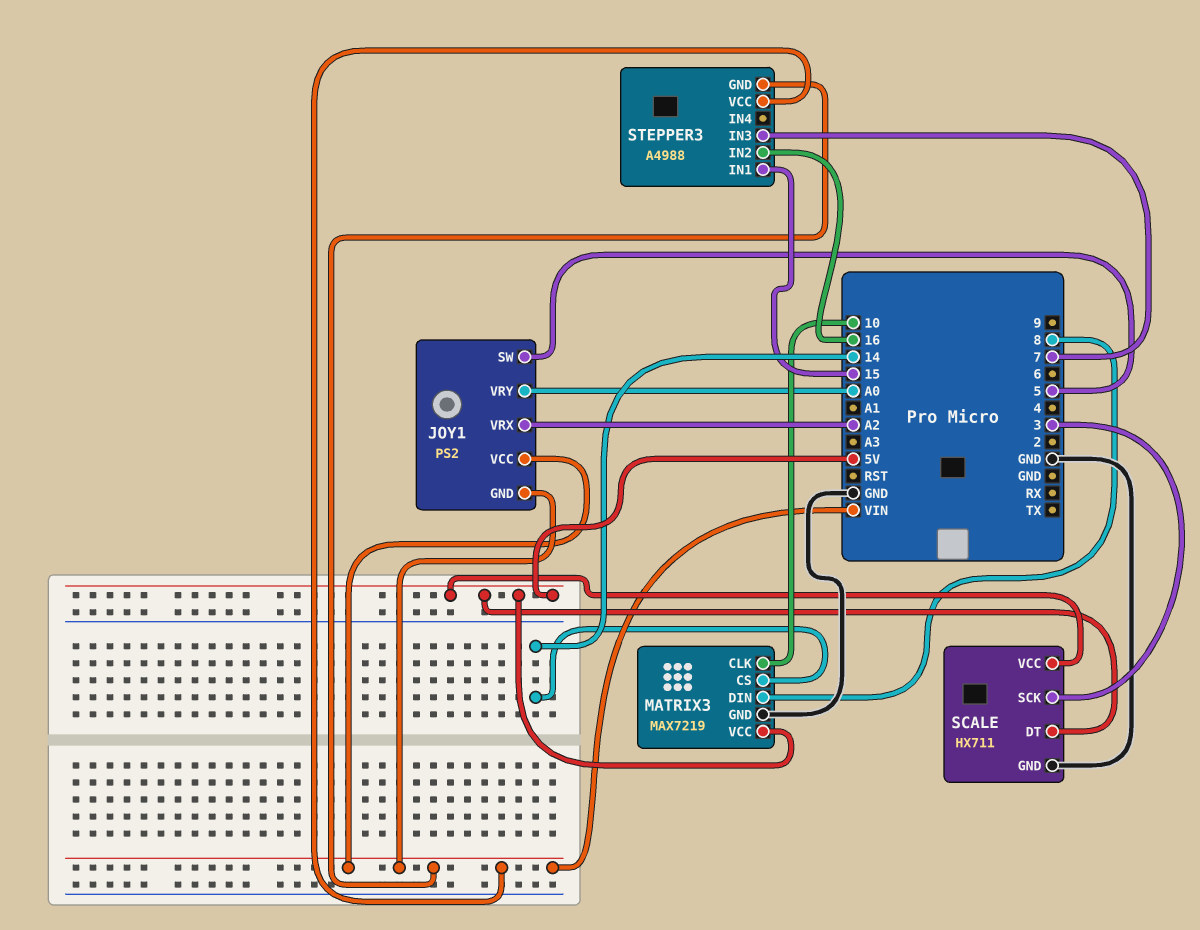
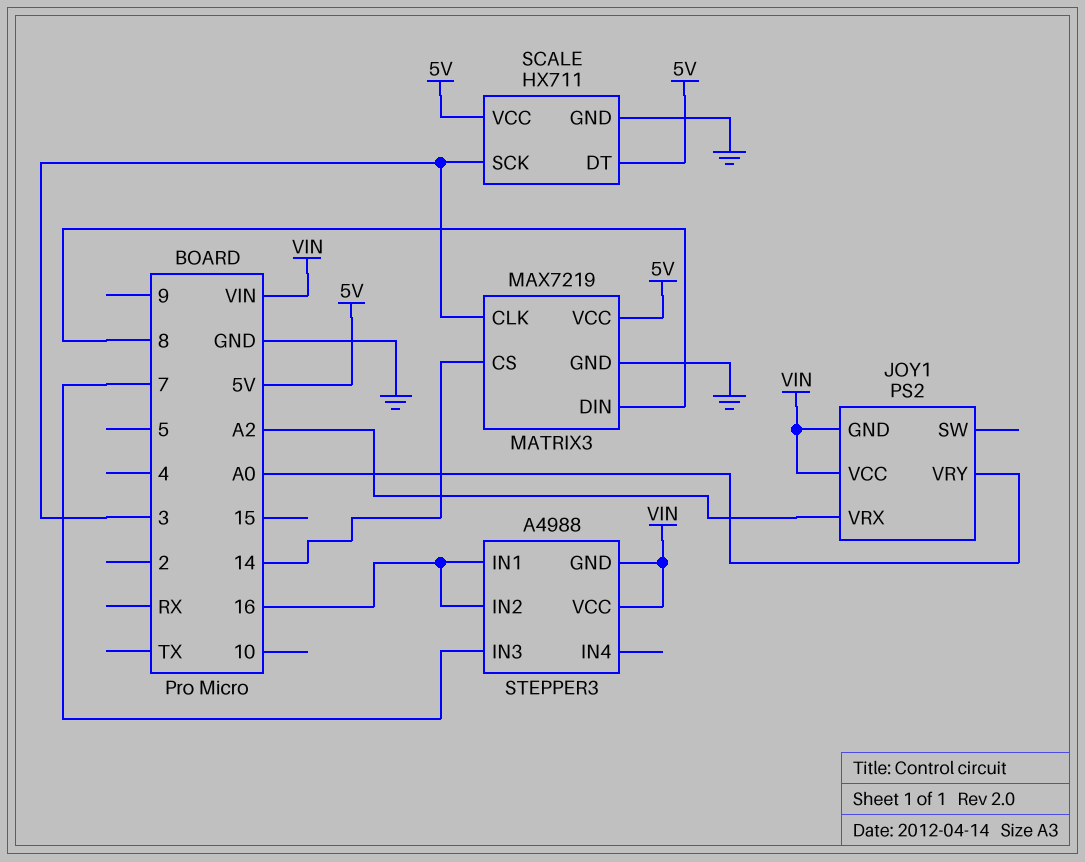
JOY1 pin SW: 5 -> none
MATRIX3 pin CLK: 10 -> 3
STEPPER3 pin IN1: 15 -> 16

